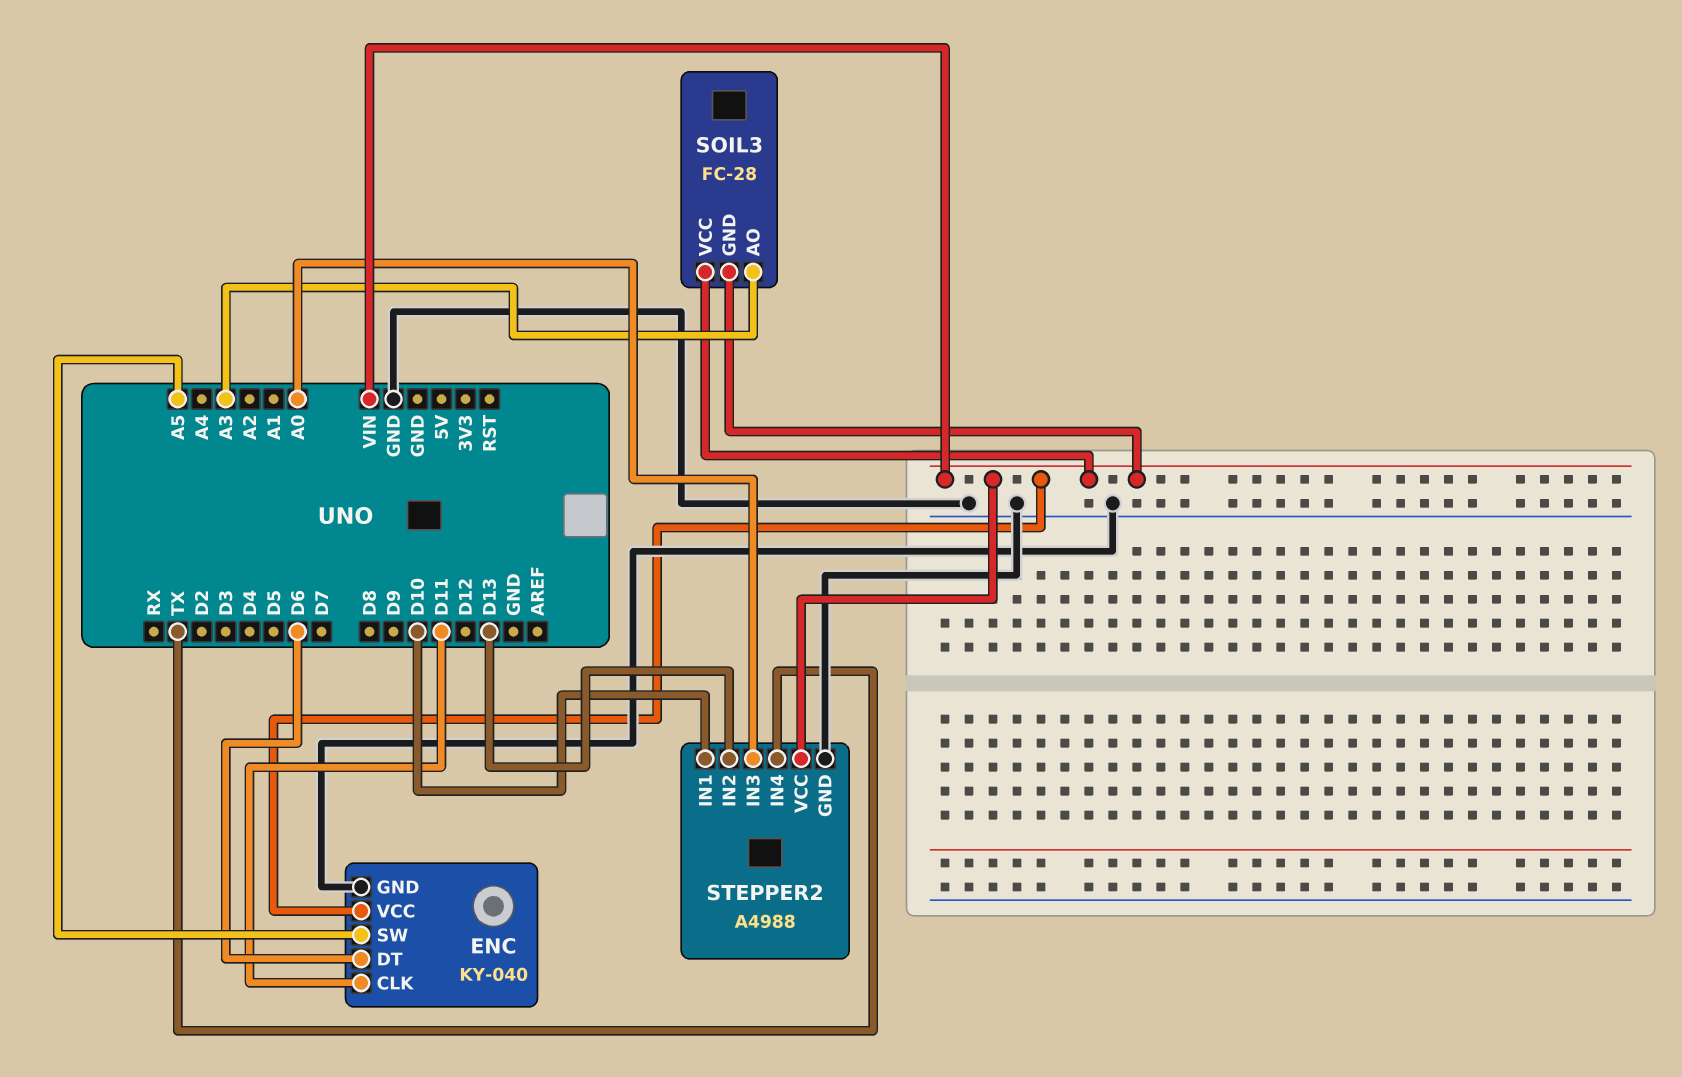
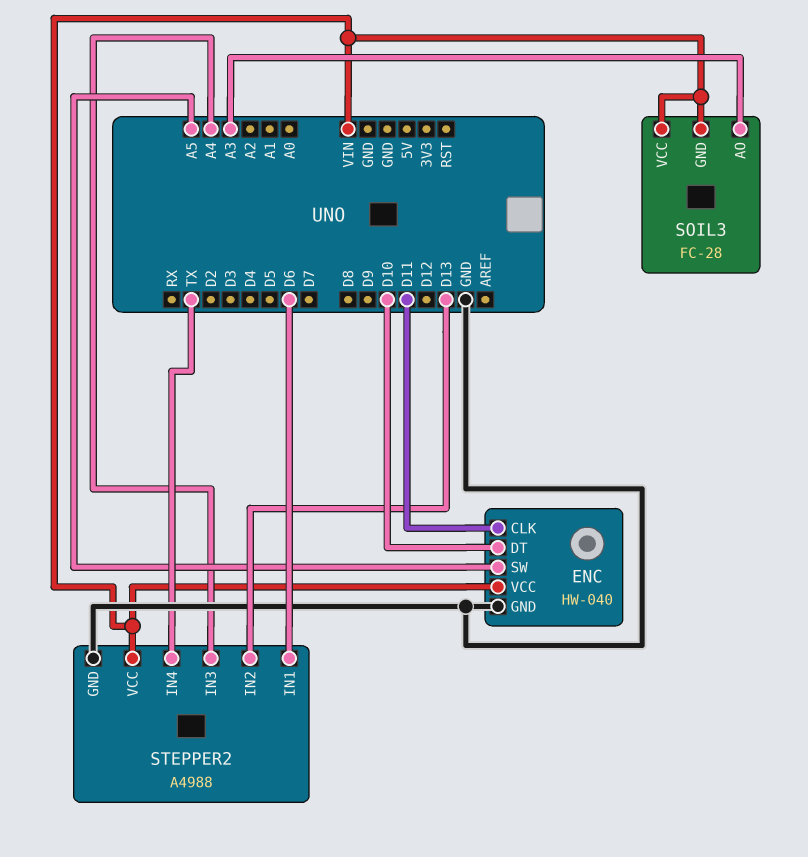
ENC: KY-040 -> HW-040
ENC pin DT: D6 -> D10
STEPPER2 pin IN1: D10 -> D6
STEPPER2 pin IN3: A0 -> A4

